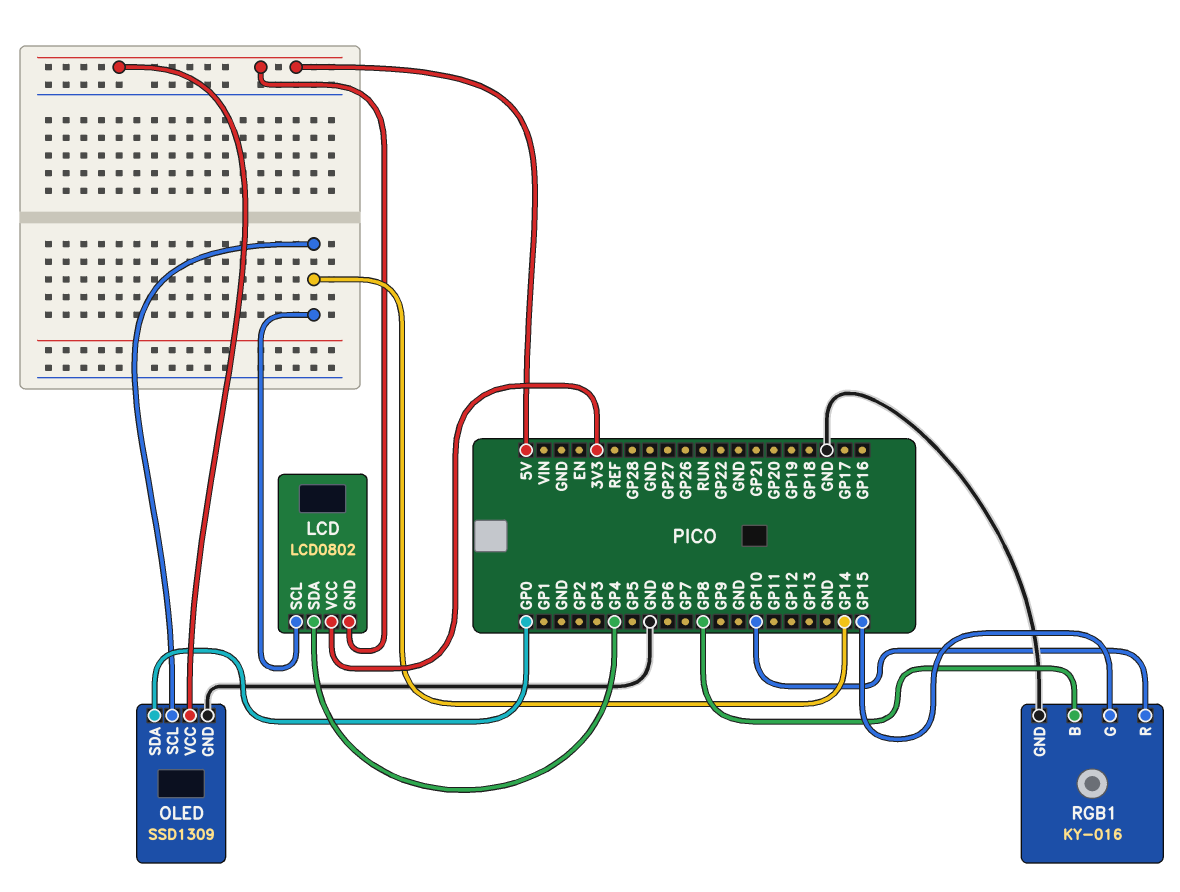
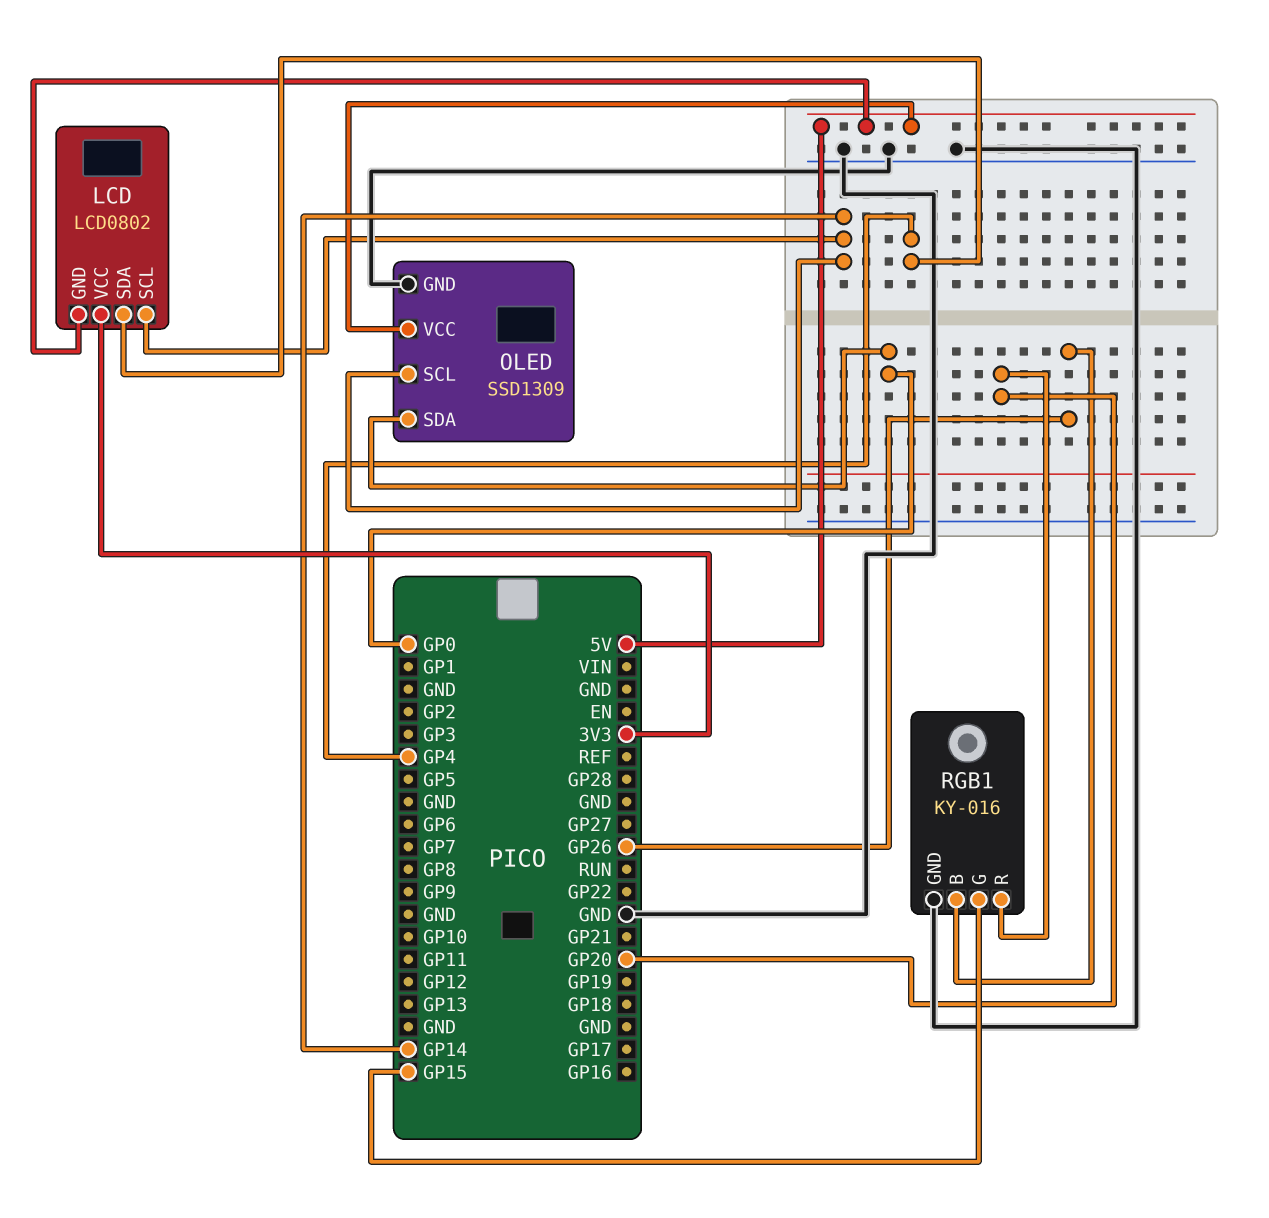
RGB1 pin B: GP8 -> GP26
RGB1 pin R: GP10 -> GP20

